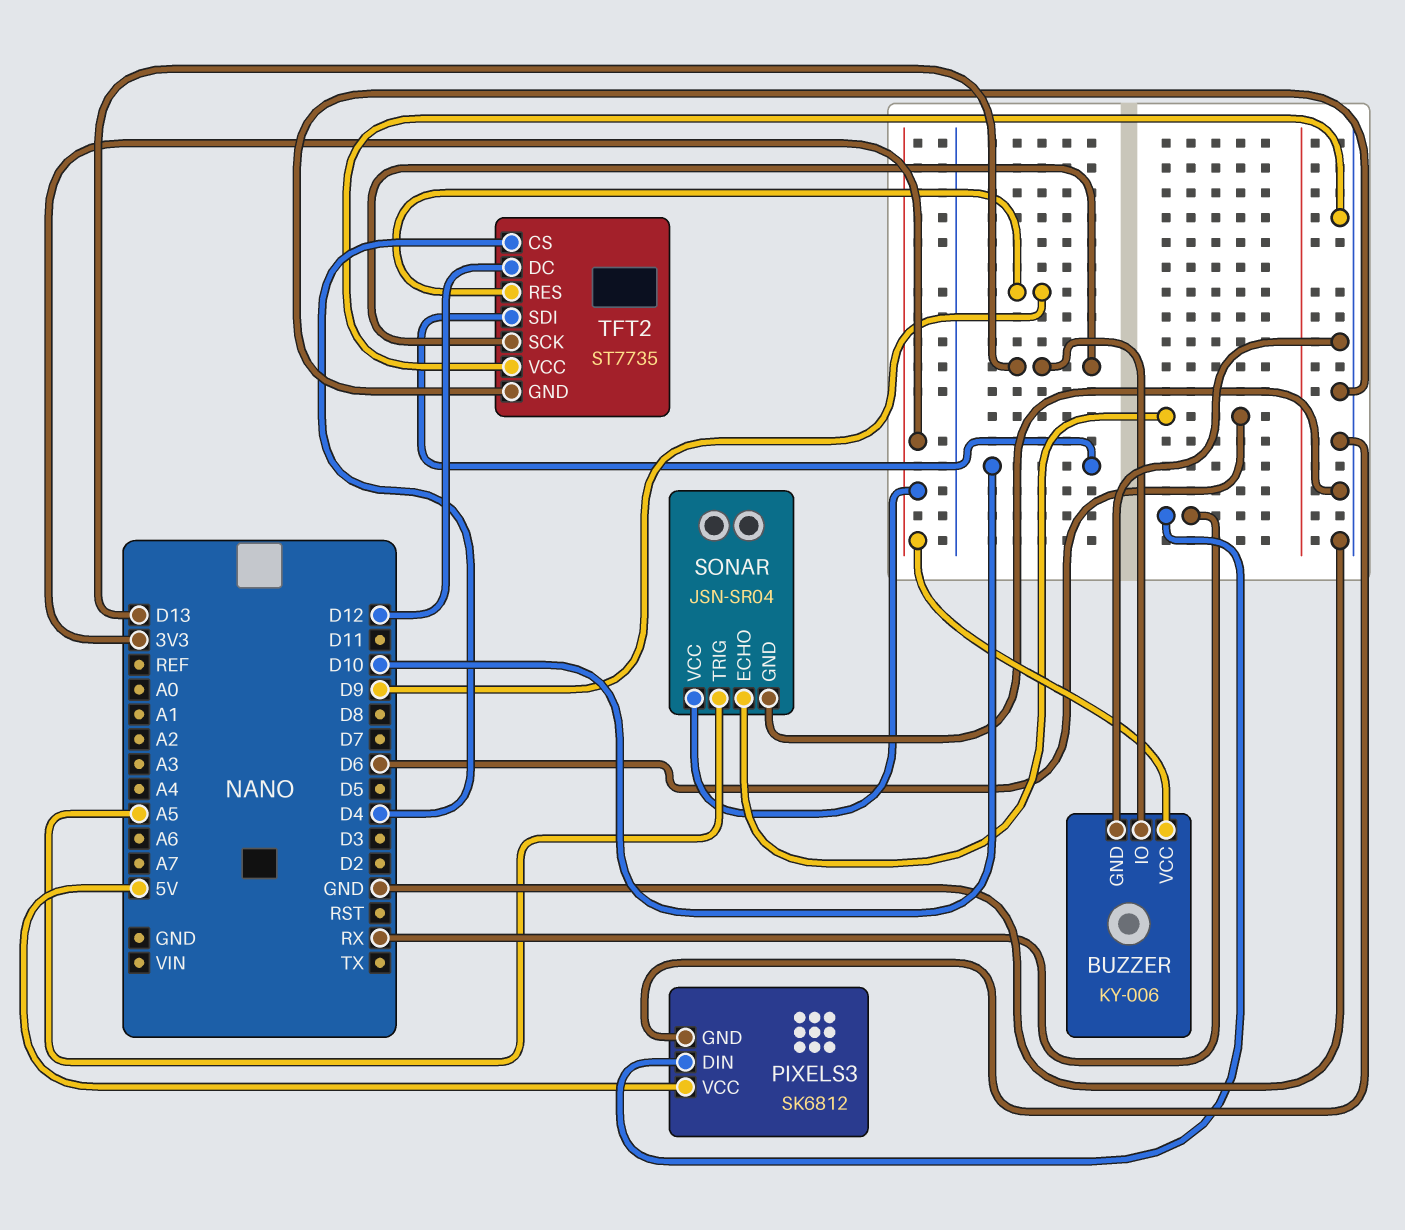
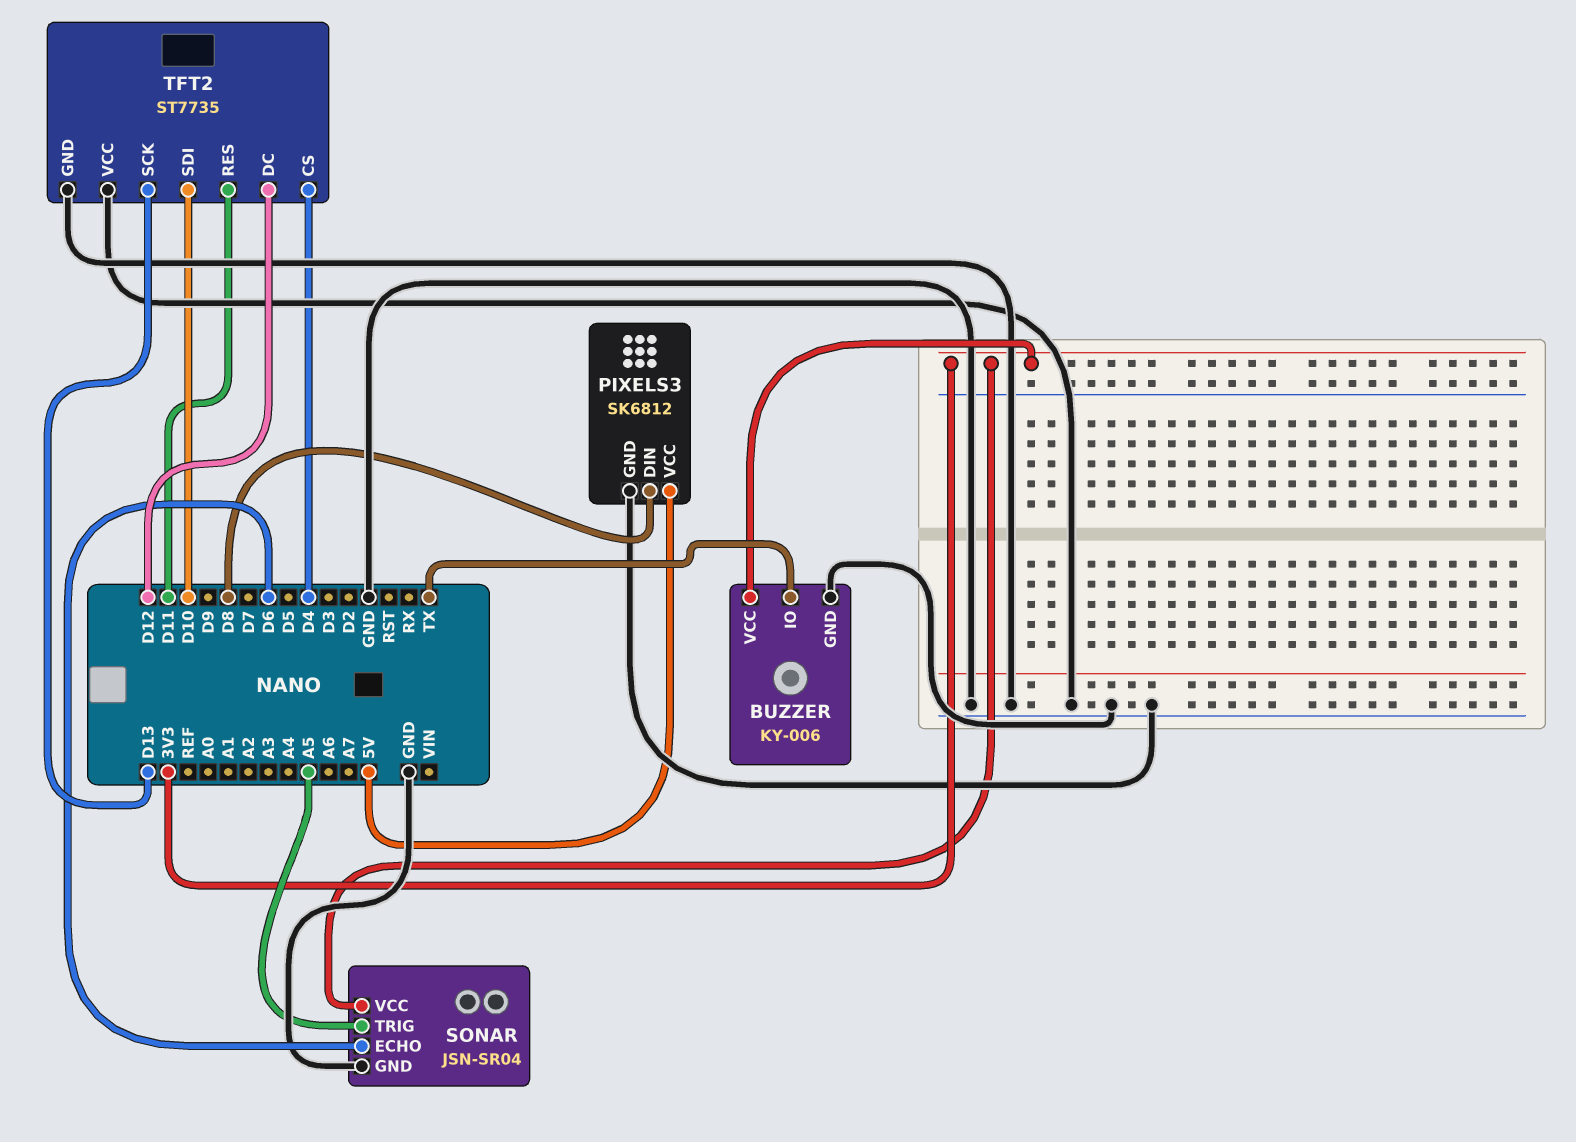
BUZZER pin IO: D13 -> TX
PIXELS3 pin DIN: RX -> D8
TFT2 pin RES: D9 -> D11

